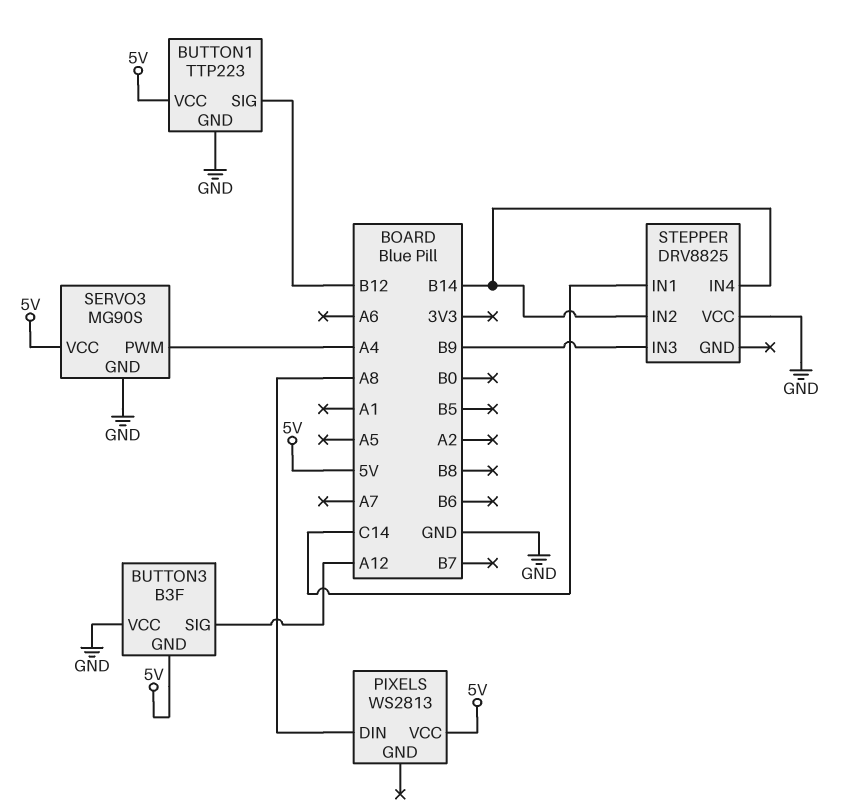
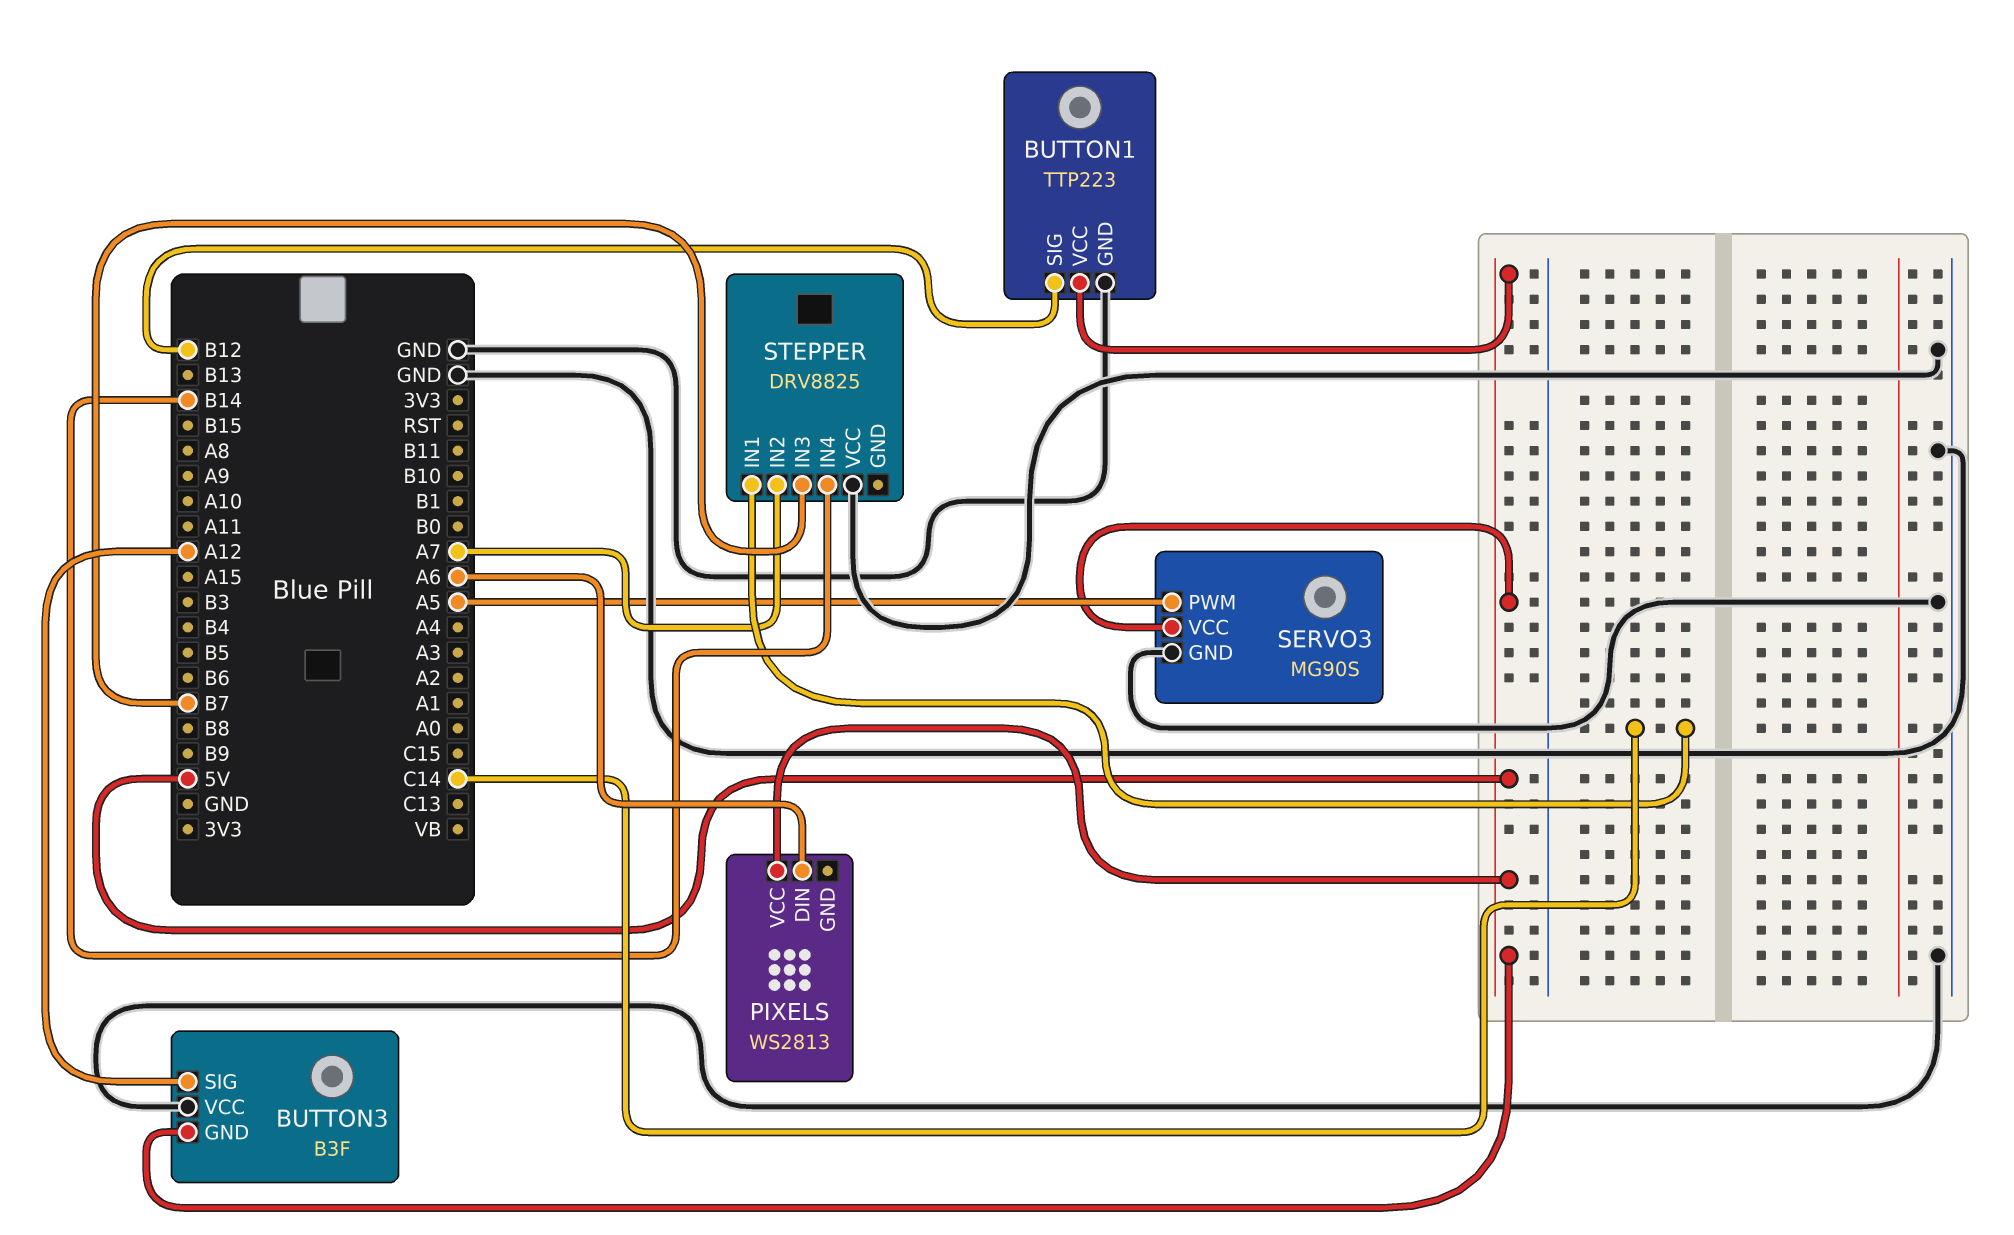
PIXELS pin DIN: A8 -> A6
SERVO3 pin PWM: A4 -> A5
STEPPER pin IN2: B14 -> A7
STEPPER pin IN3: B9 -> B7

